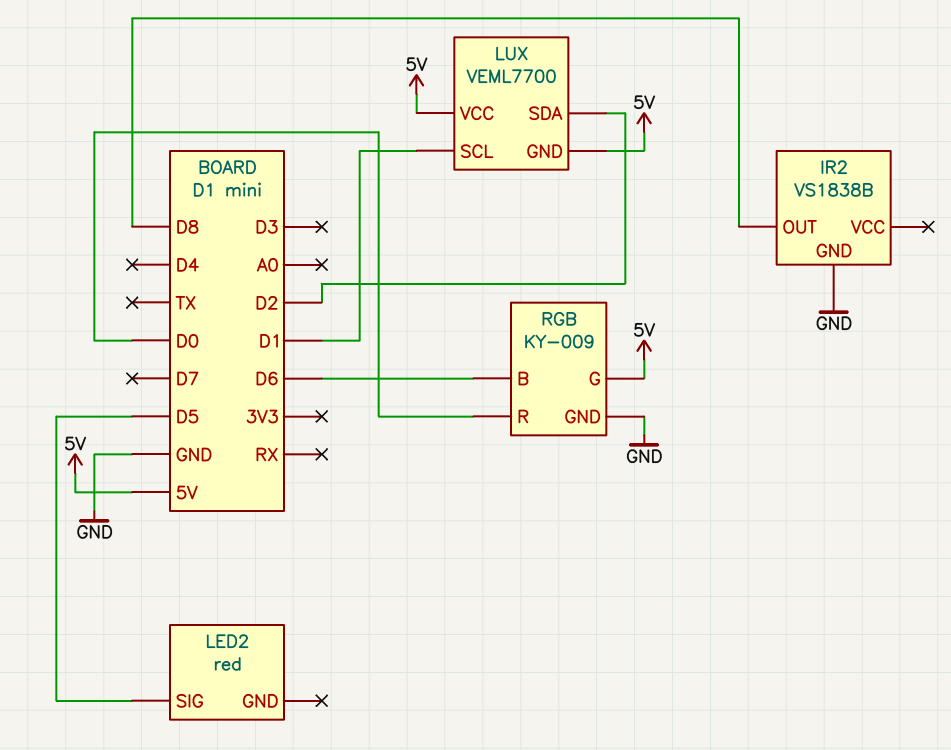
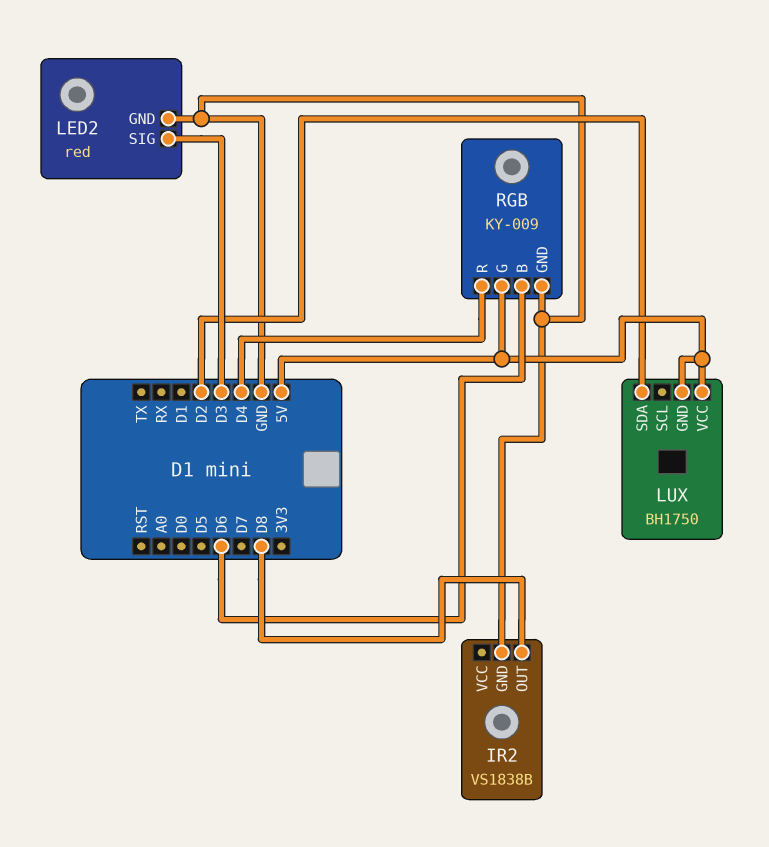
LED2 pin GND: none -> GND
LED2 pin SIG: D5 -> D3
LUX: VEML7700 -> BH1750
LUX pin SCL: D1 -> none
RGB pin R: D0 -> D4

